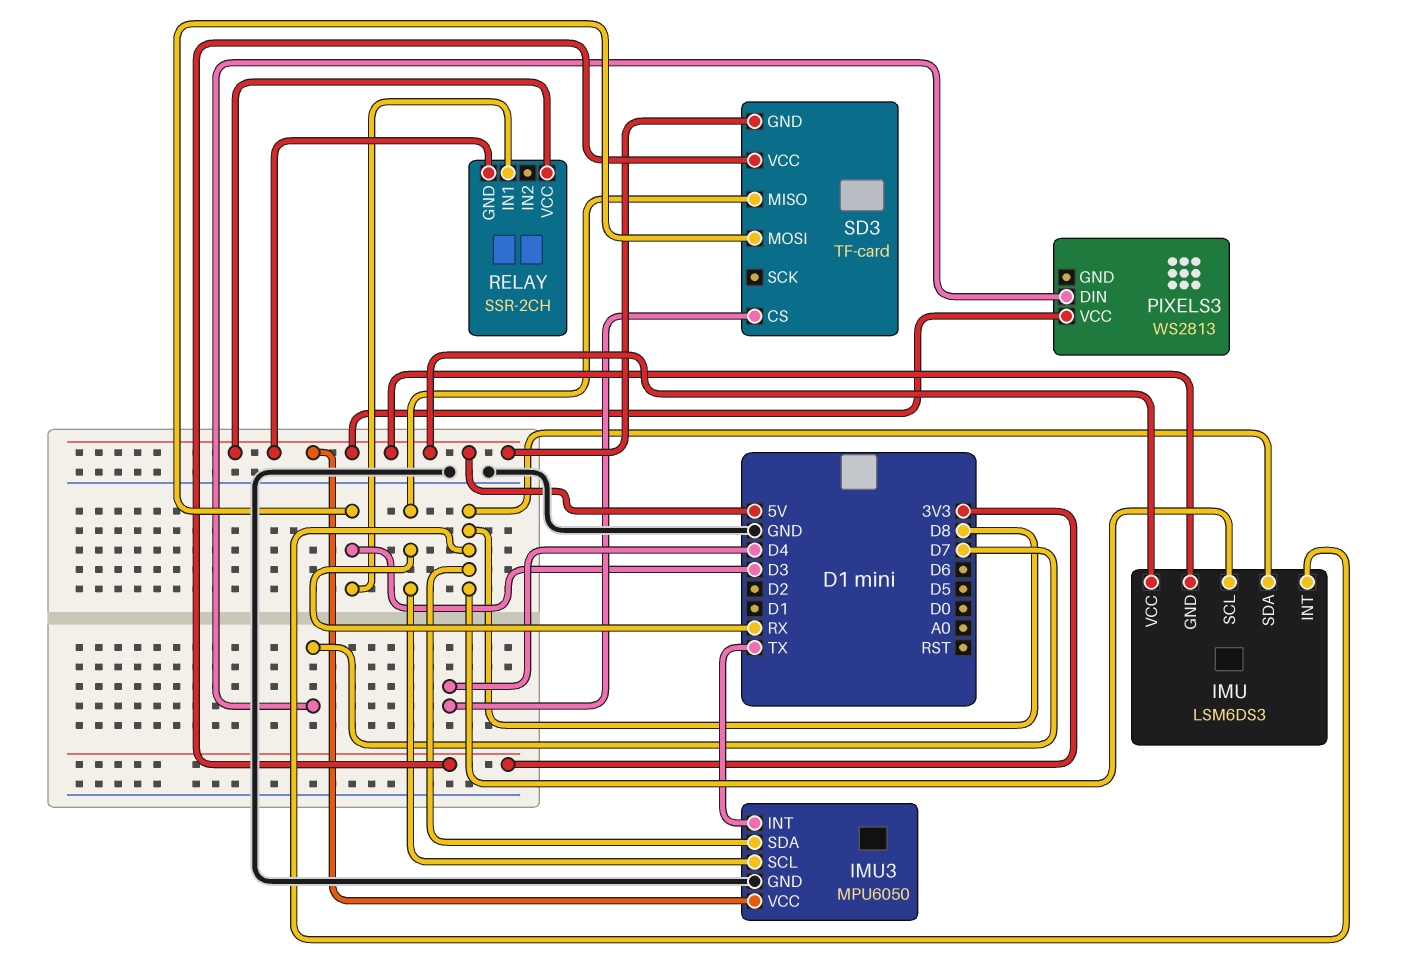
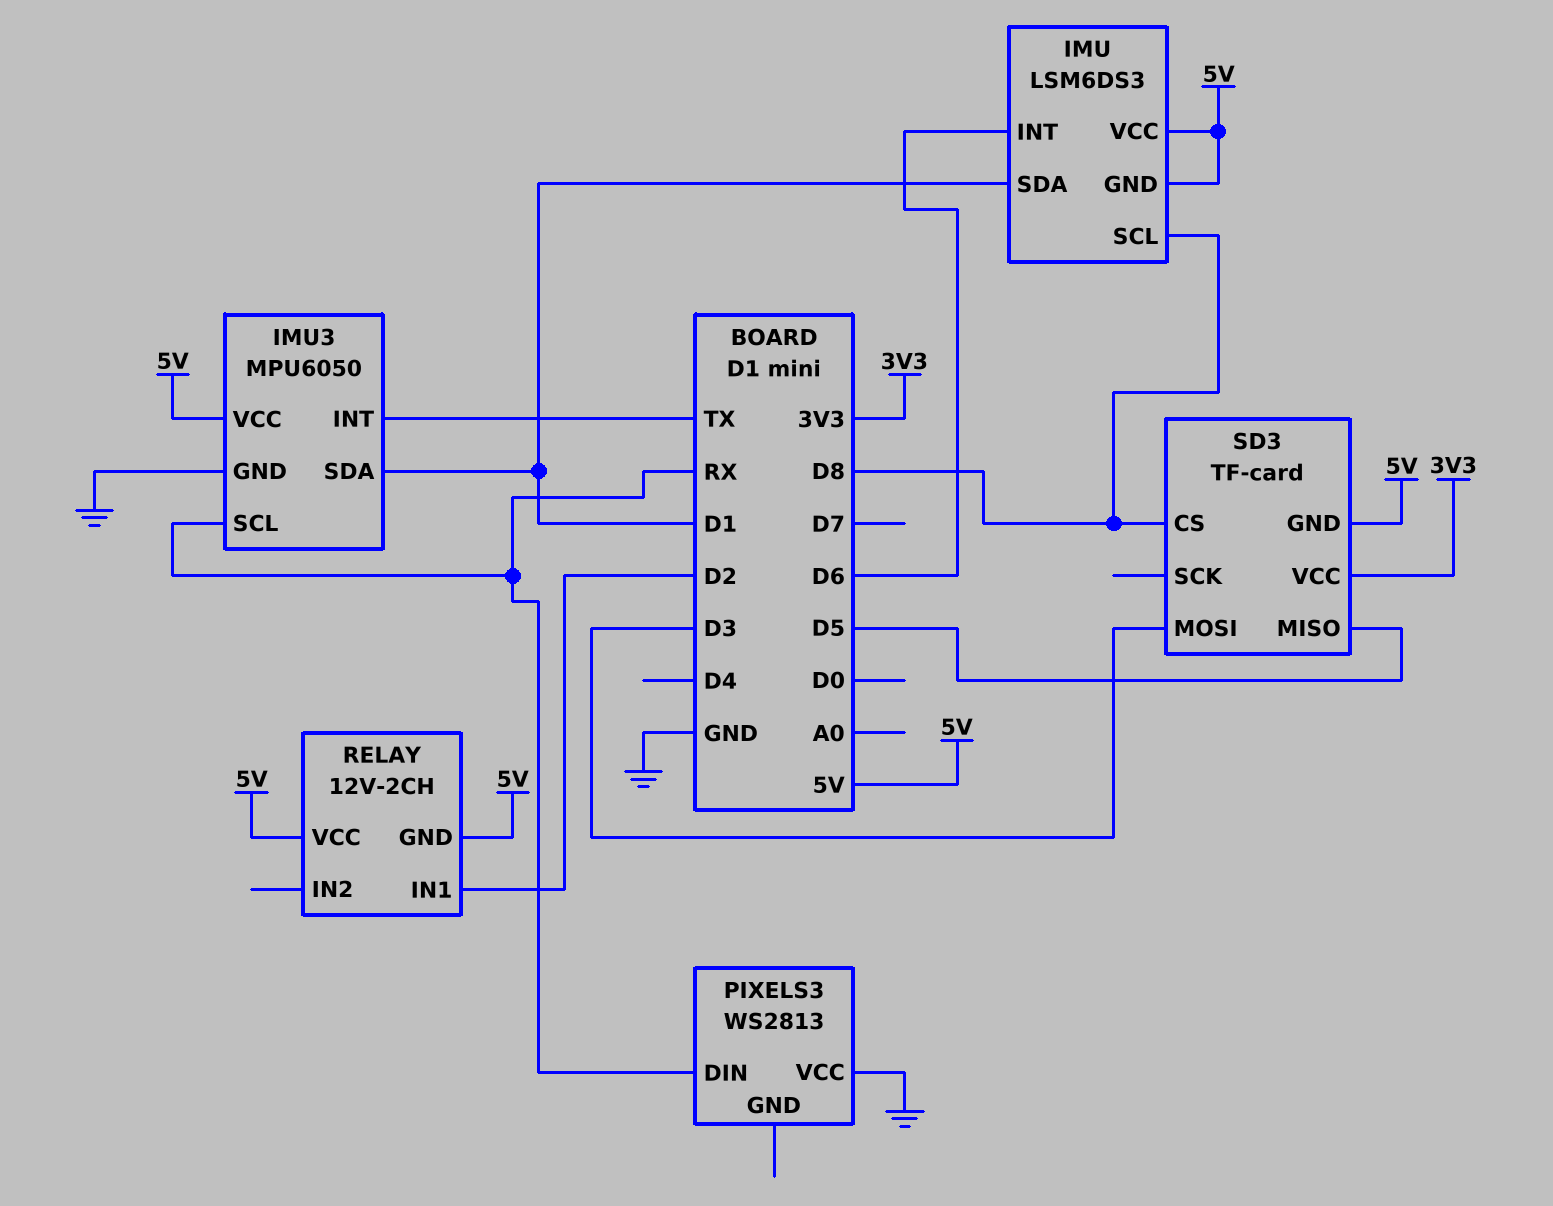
IMU pin INT: D8 -> D6
IMU pin SDA: D8 -> D1
IMU3 pin SDA: D8 -> D1
PIXELS3 pin DIN: D7 -> RX
PIXELS3 pin VCC: 5V -> GND
RELAY: SSR-2CH -> 12V-2CH
RELAY pin IN1: D3 -> D2
SD3 pin CS: D4 -> D8
SD3 pin MISO: RX -> D5

